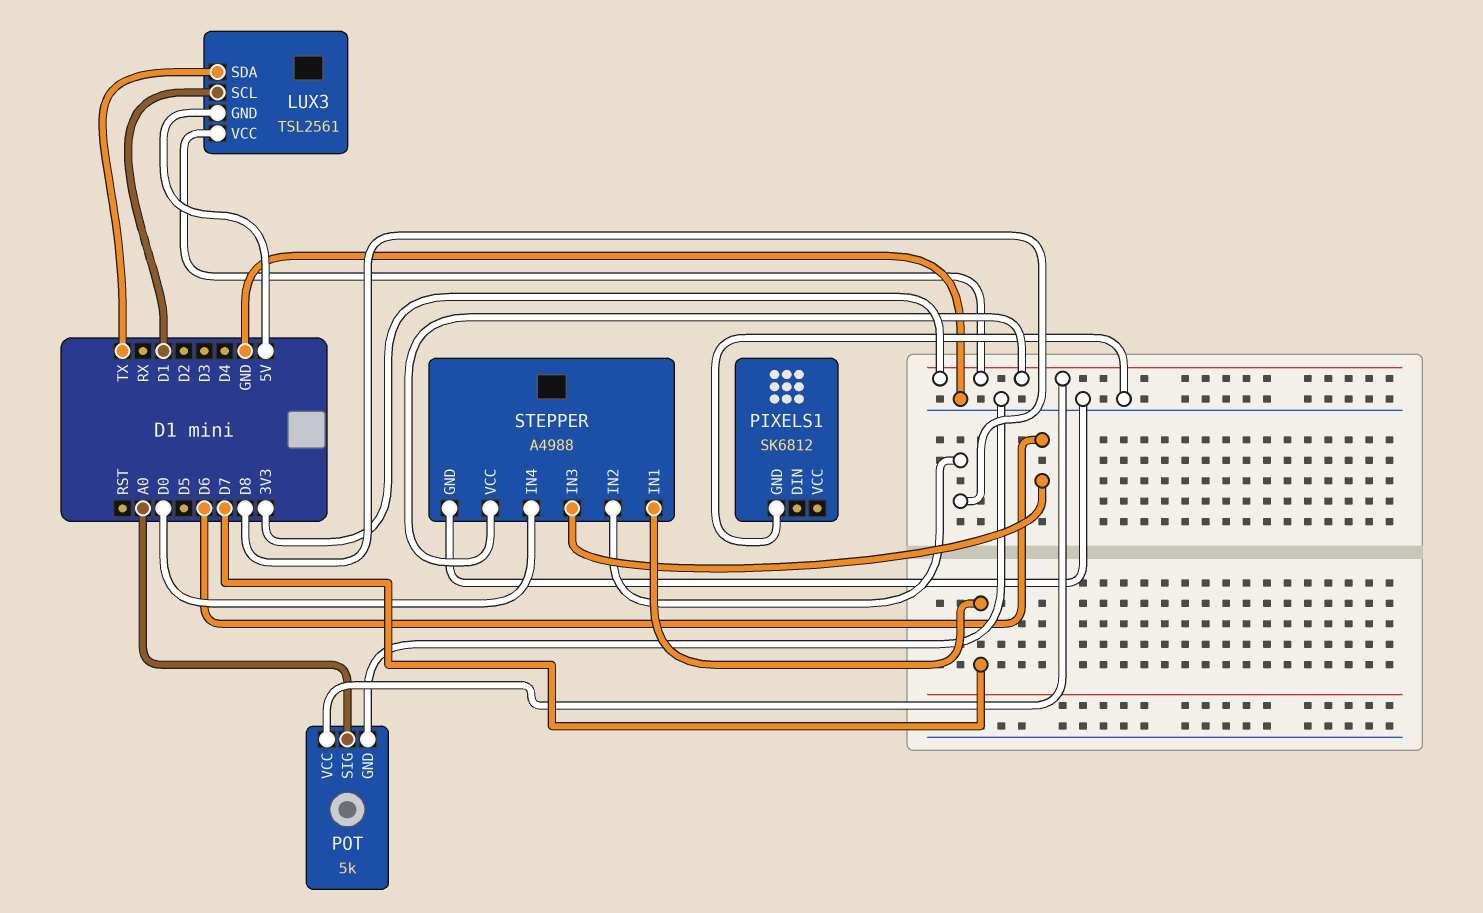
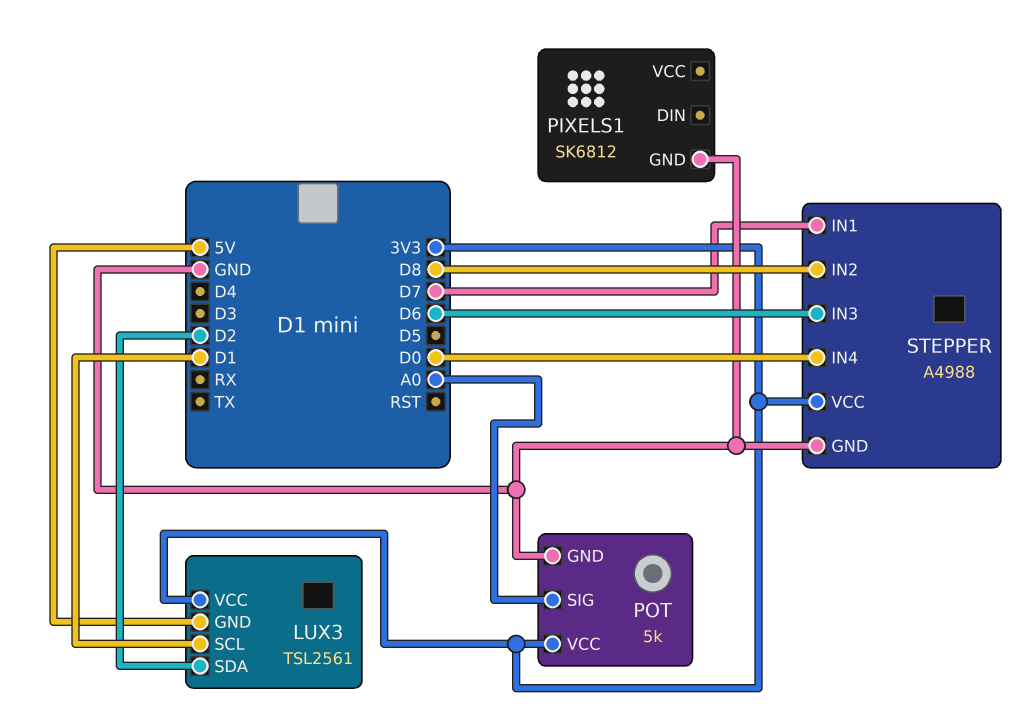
LUX3 pin SDA: TX -> D2

